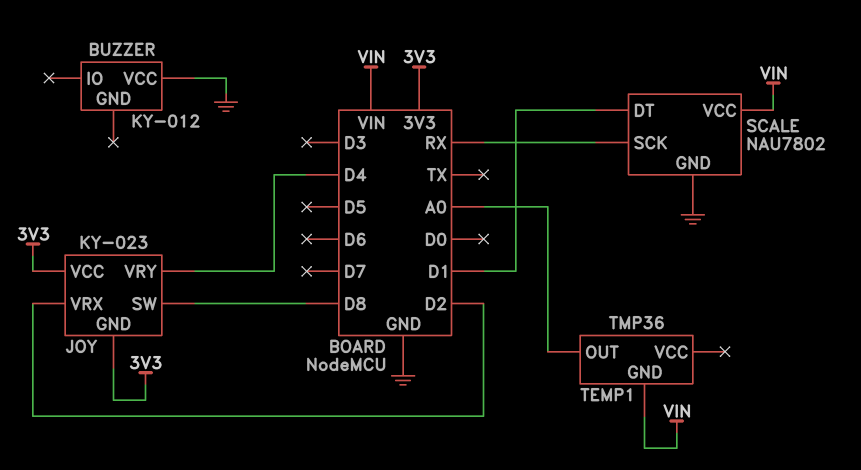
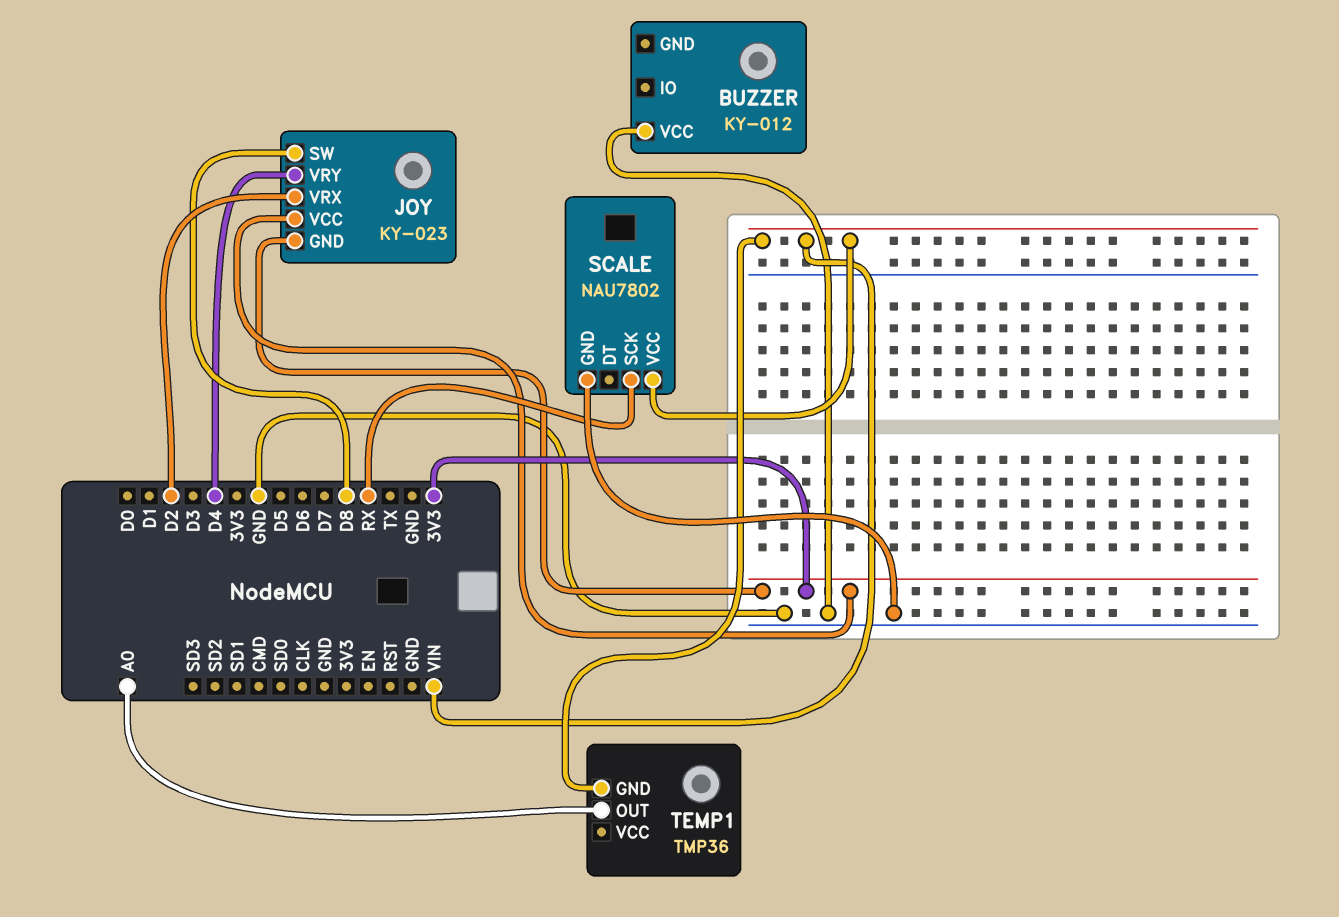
SCALE pin DT: D1 -> none

